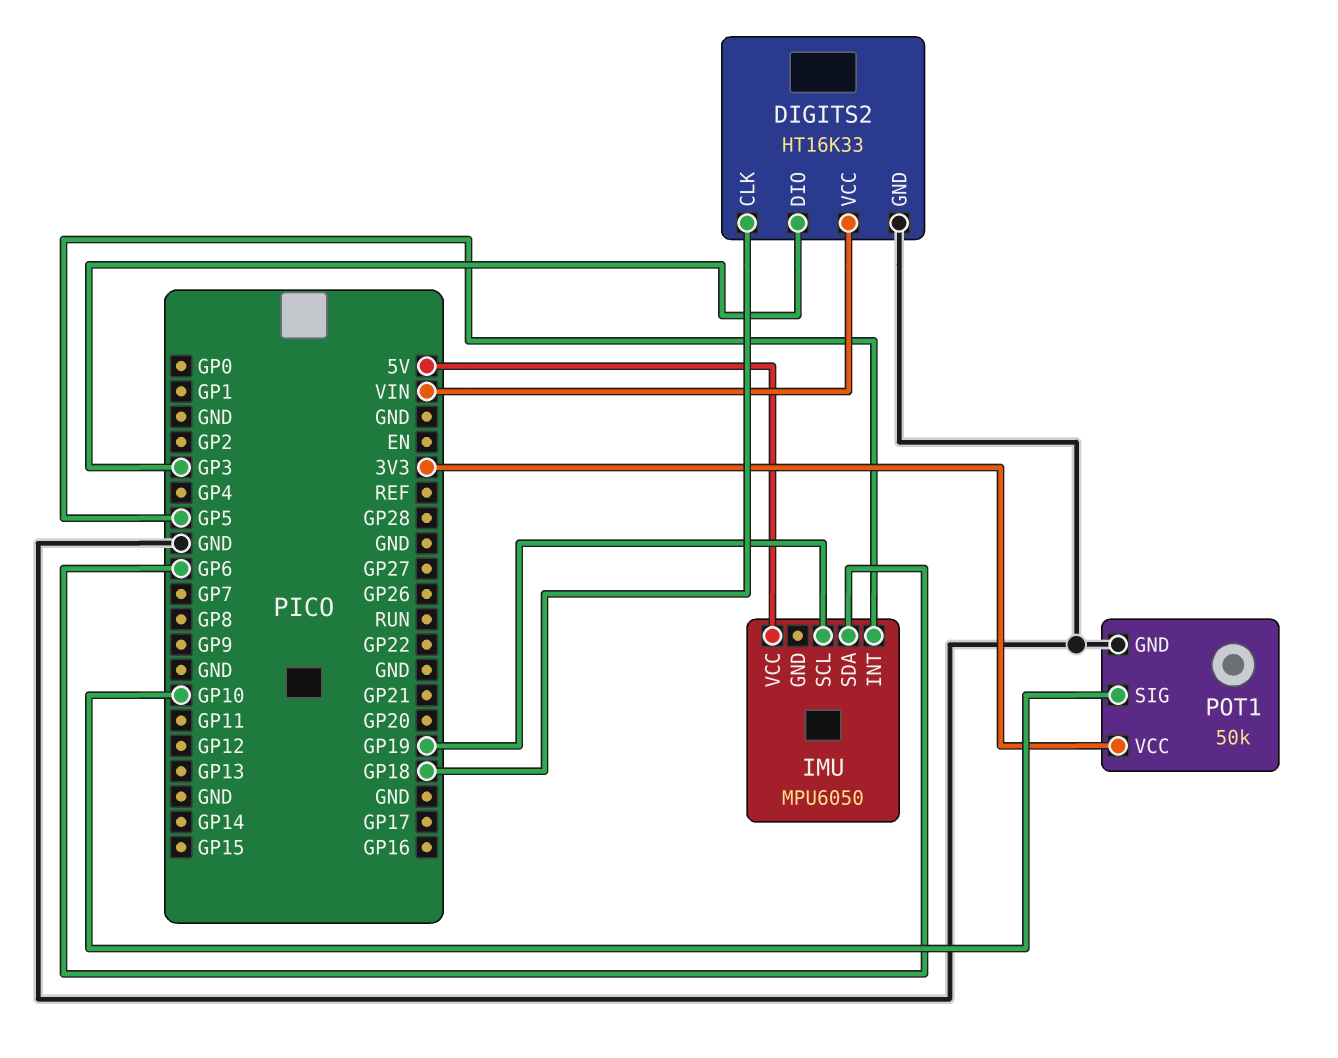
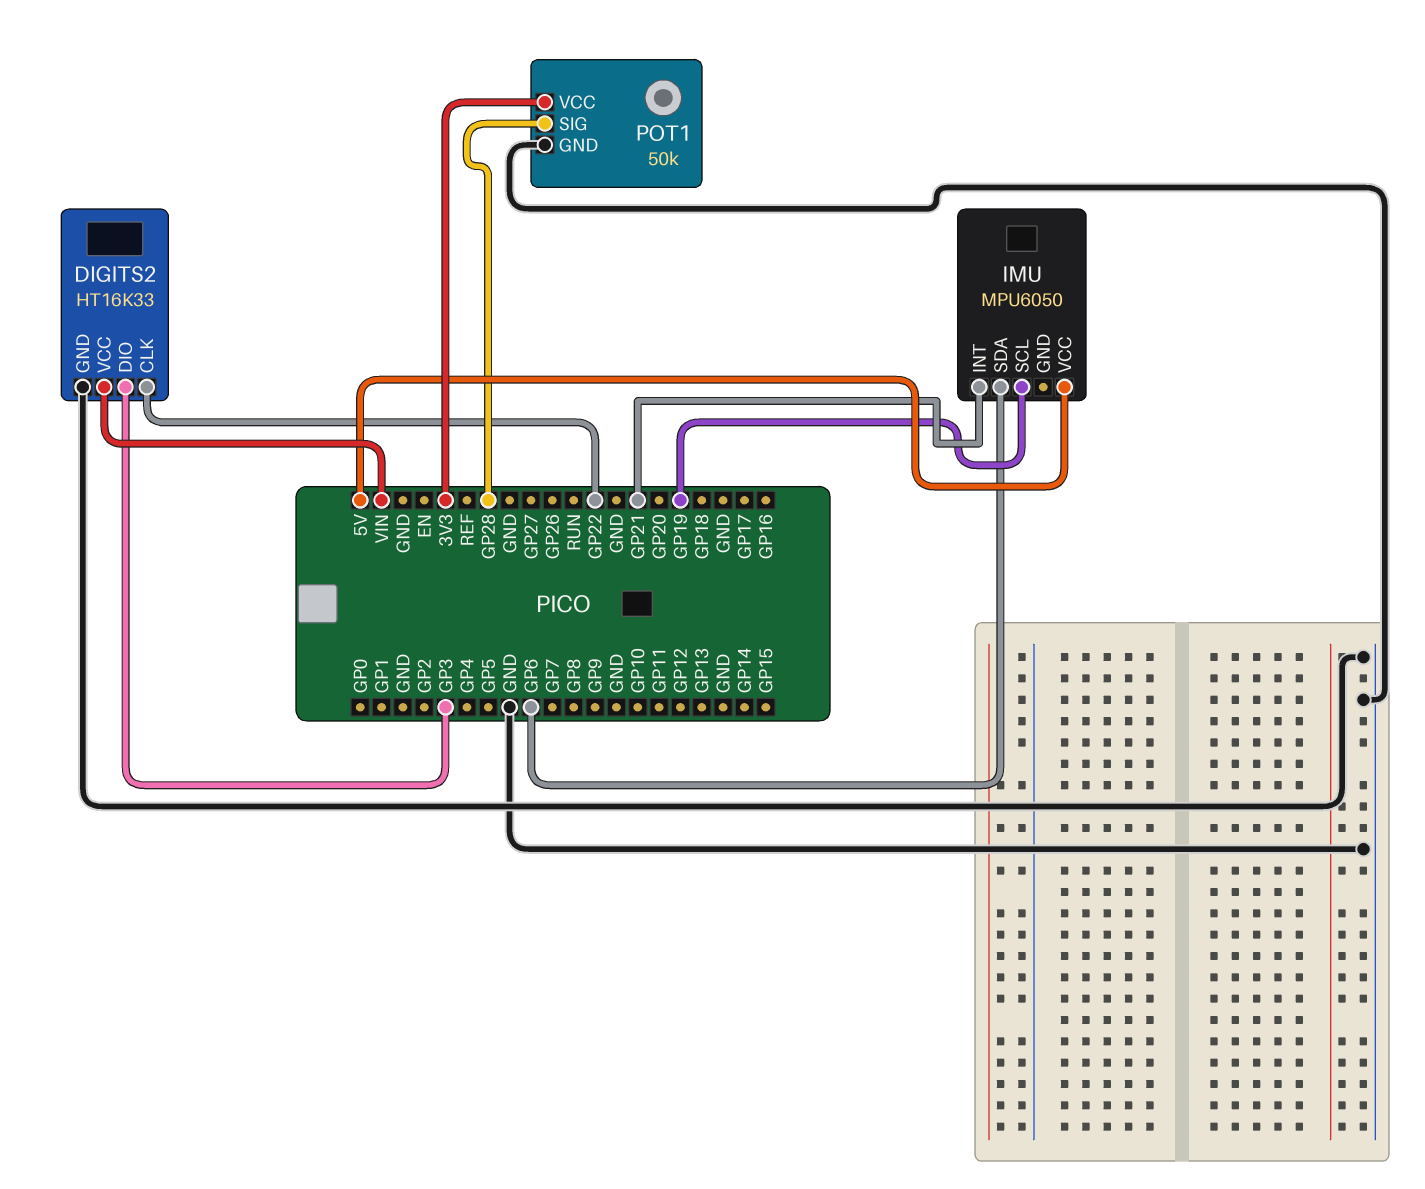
DIGITS2 pin CLK: GP18 -> GP22
IMU pin INT: GP5 -> GP21
POT1 pin SIG: GP10 -> GP28

